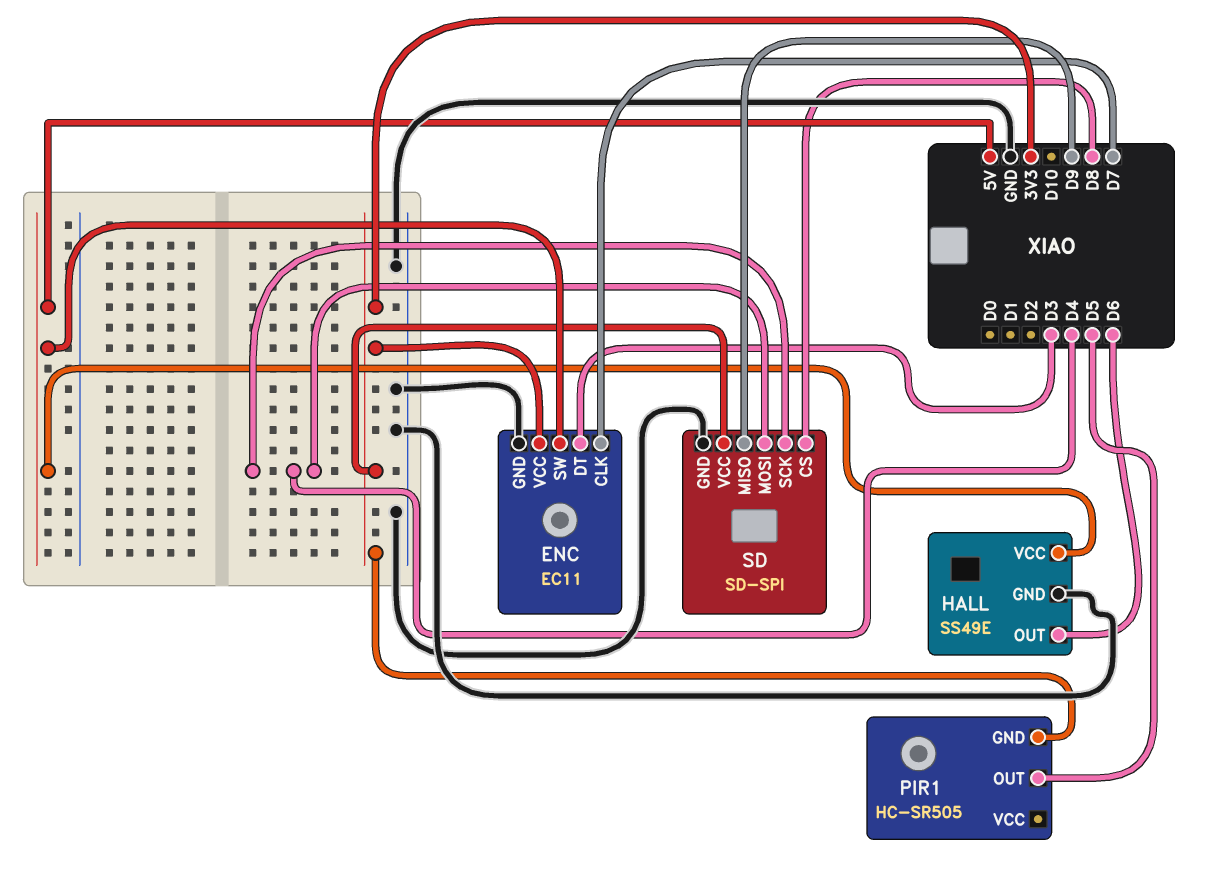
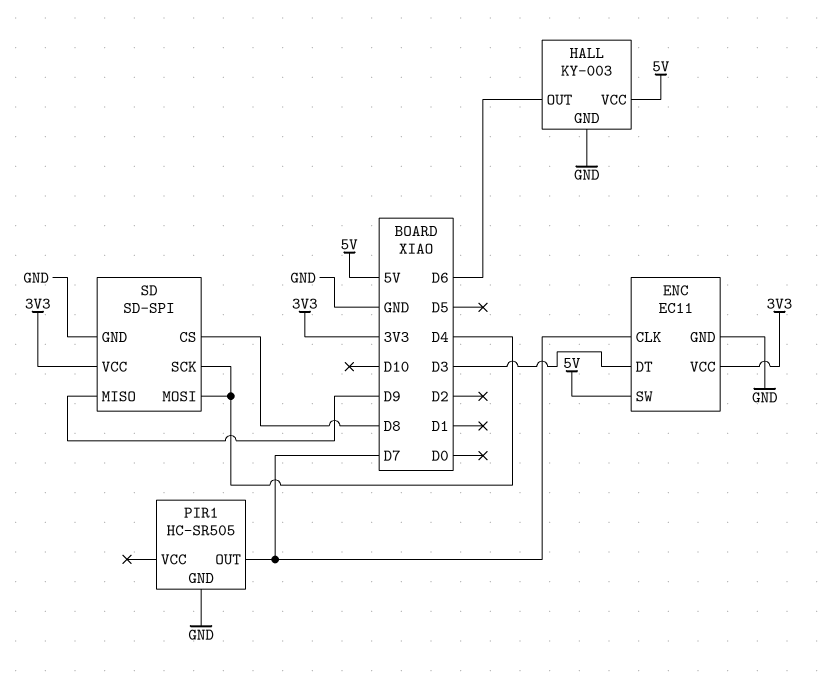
HALL: SS49E -> KY-003
PIR1 pin GND: 3V3 -> GND
PIR1 pin OUT: D5 -> D7

